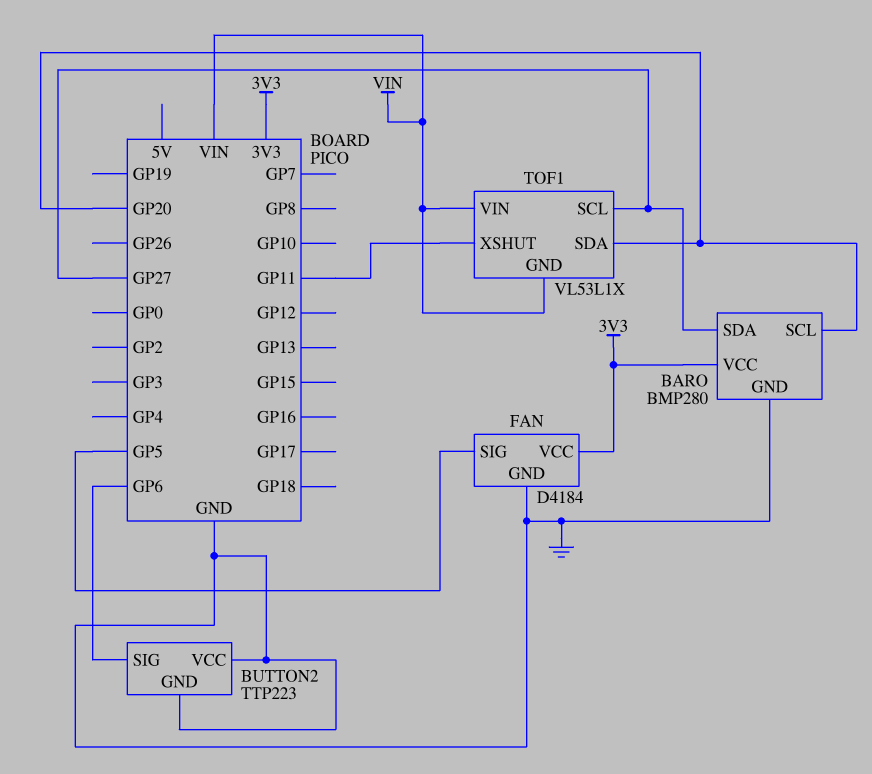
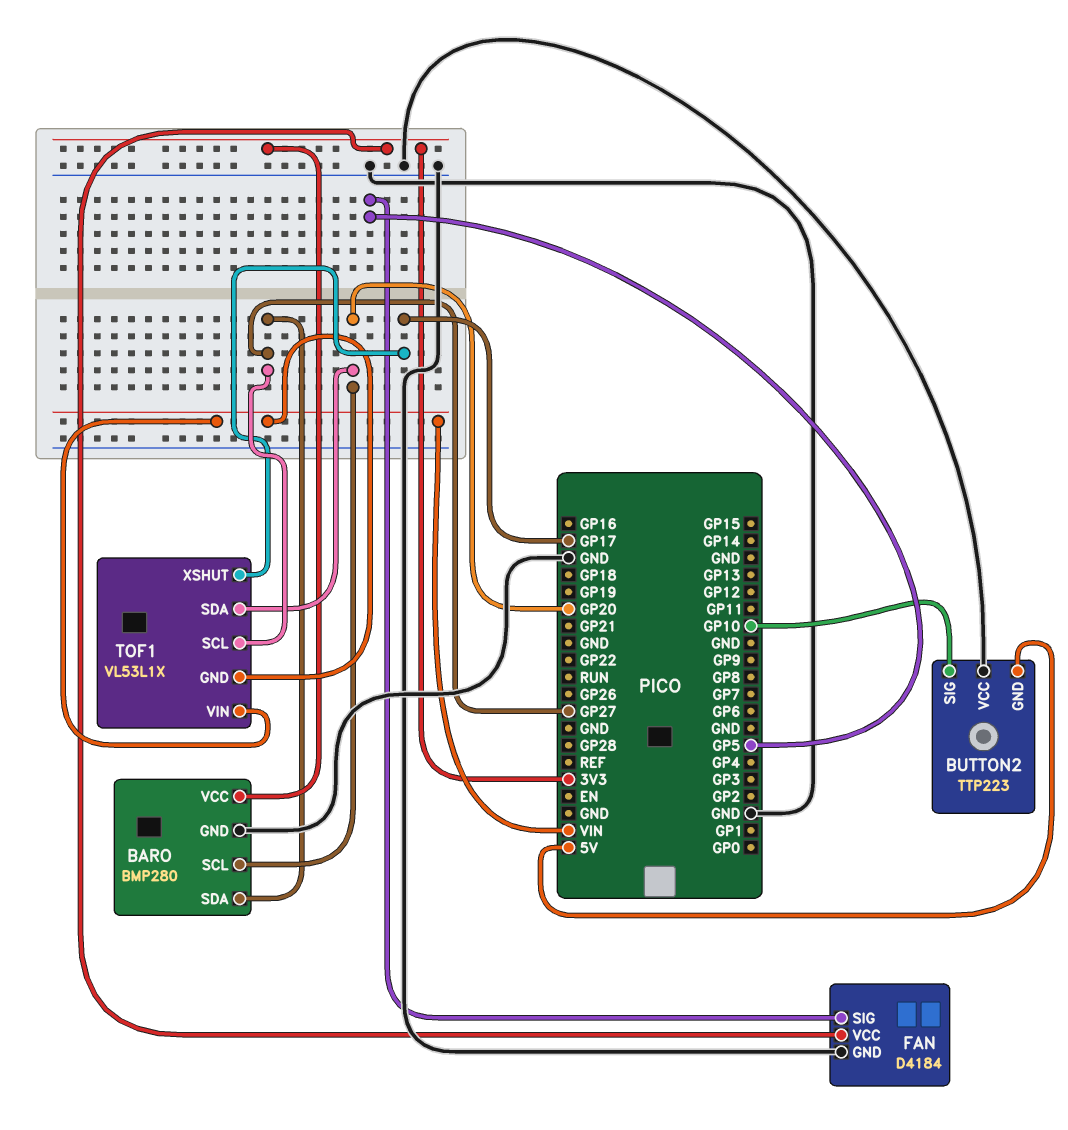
BUTTON2 pin GND: GND -> 5V
BUTTON2 pin SIG: GP6 -> GP10
TOF1 pin XSHUT: GP11 -> GP17

